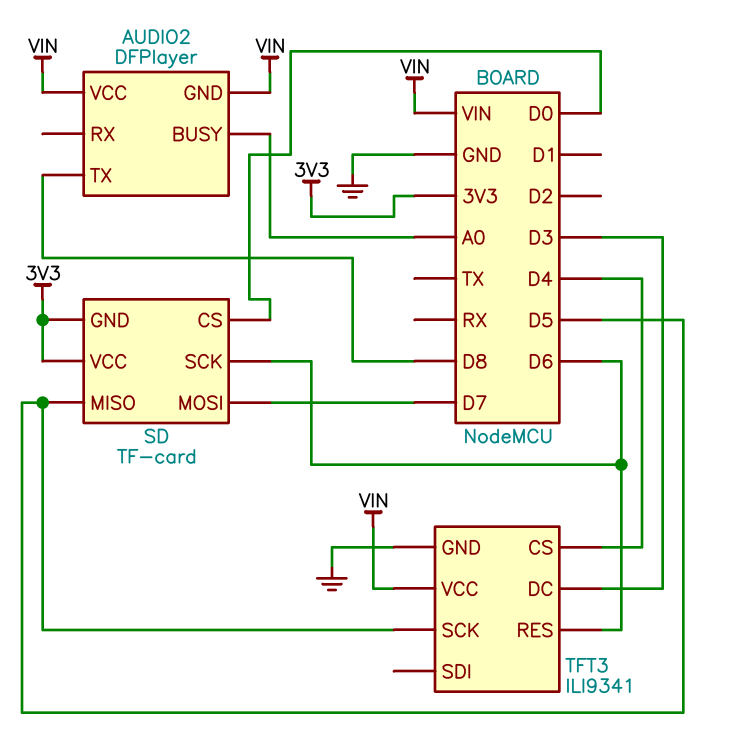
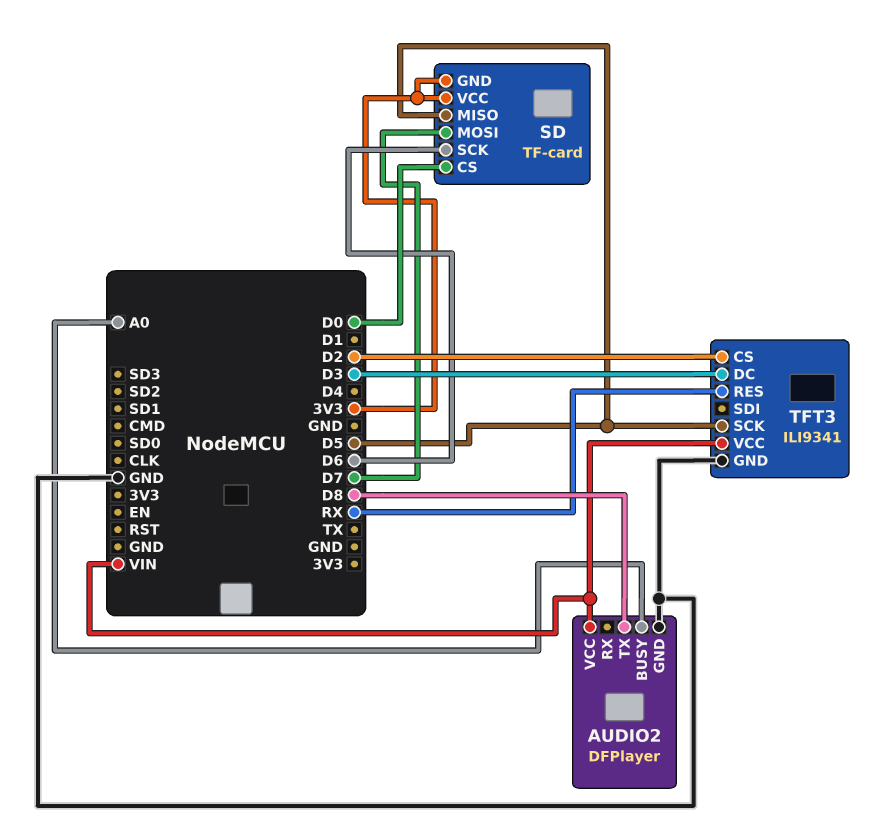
AUDIO2 pin GND: VIN -> GND
TFT3 pin CS: D4 -> D2
TFT3 pin RES: D6 -> RX

